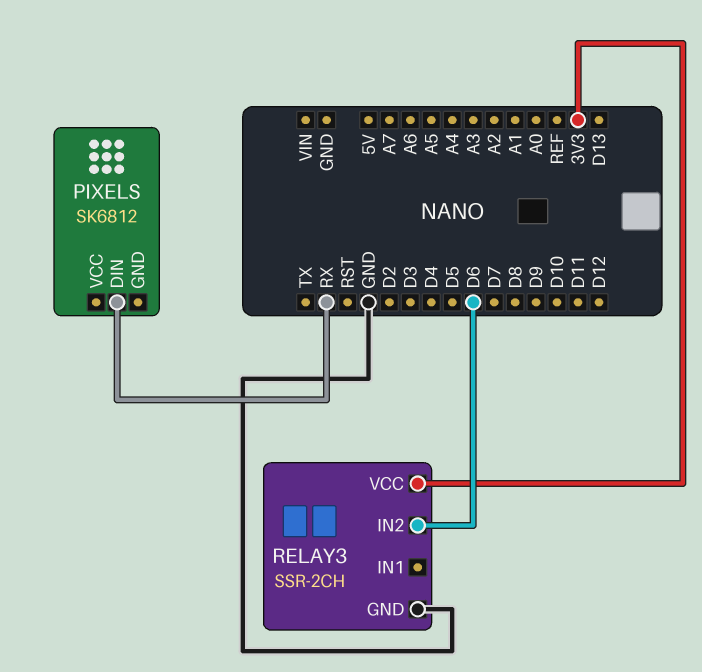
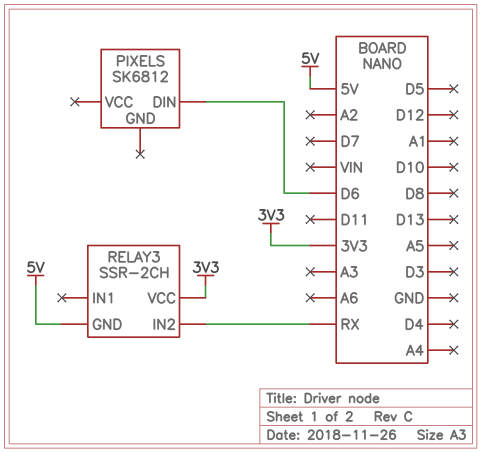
PIXELS pin DIN: RX -> D6
RELAY3 pin GND: GND -> 5V
RELAY3 pin IN2: D6 -> RX

